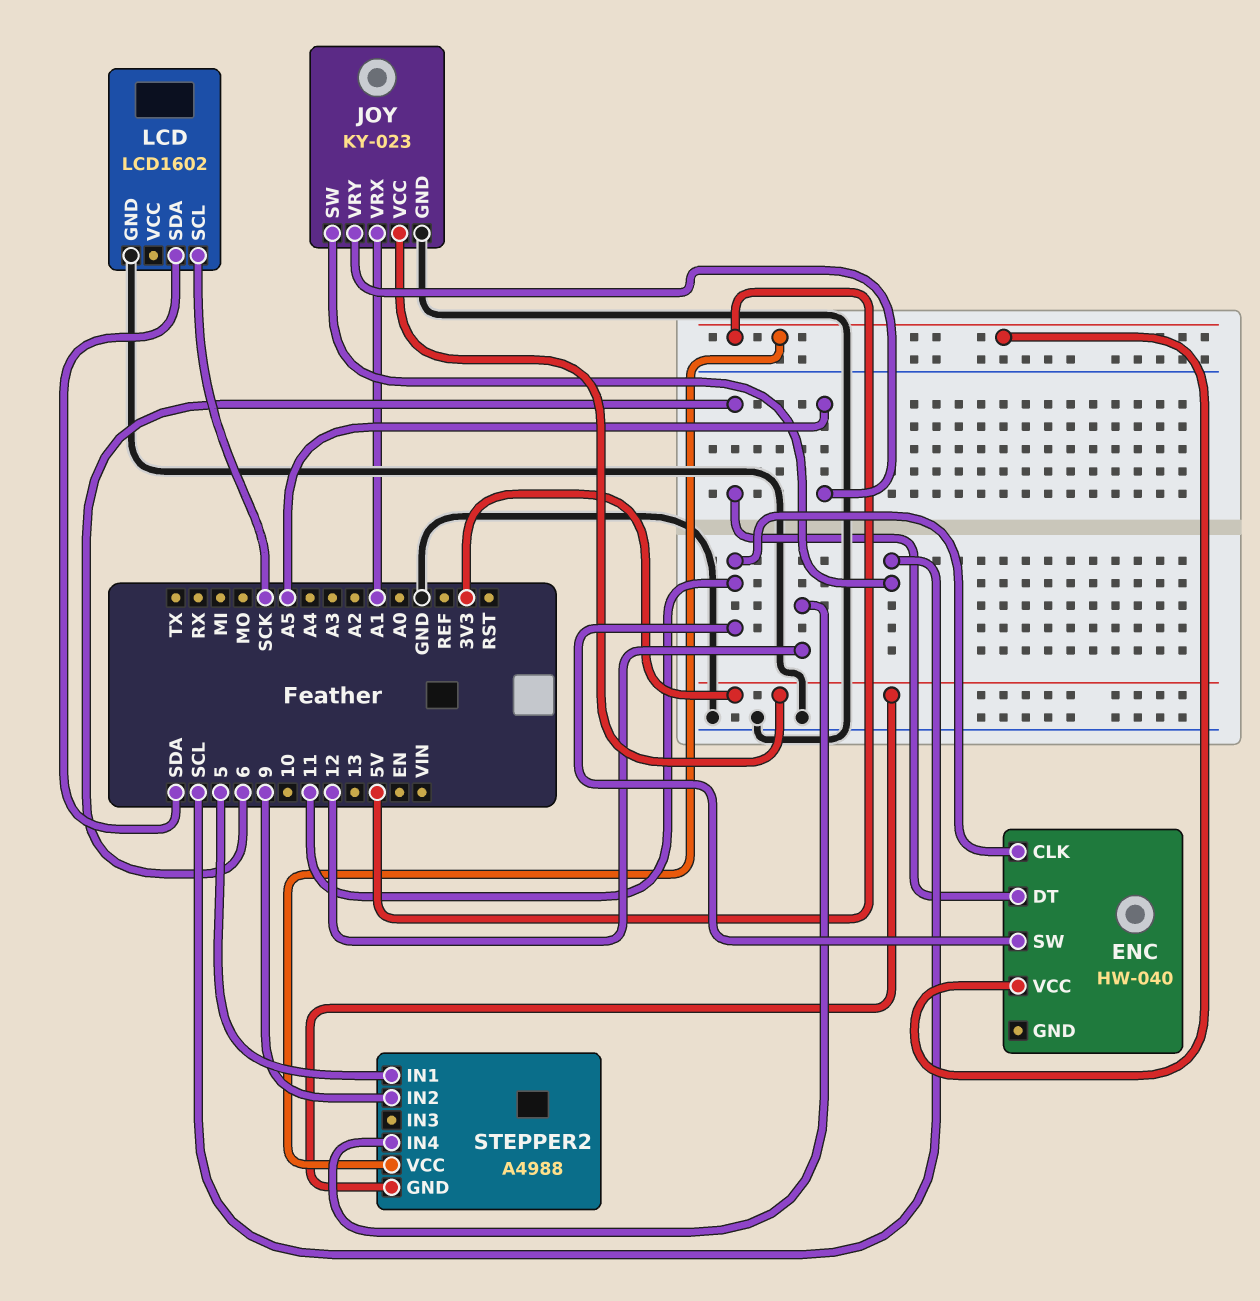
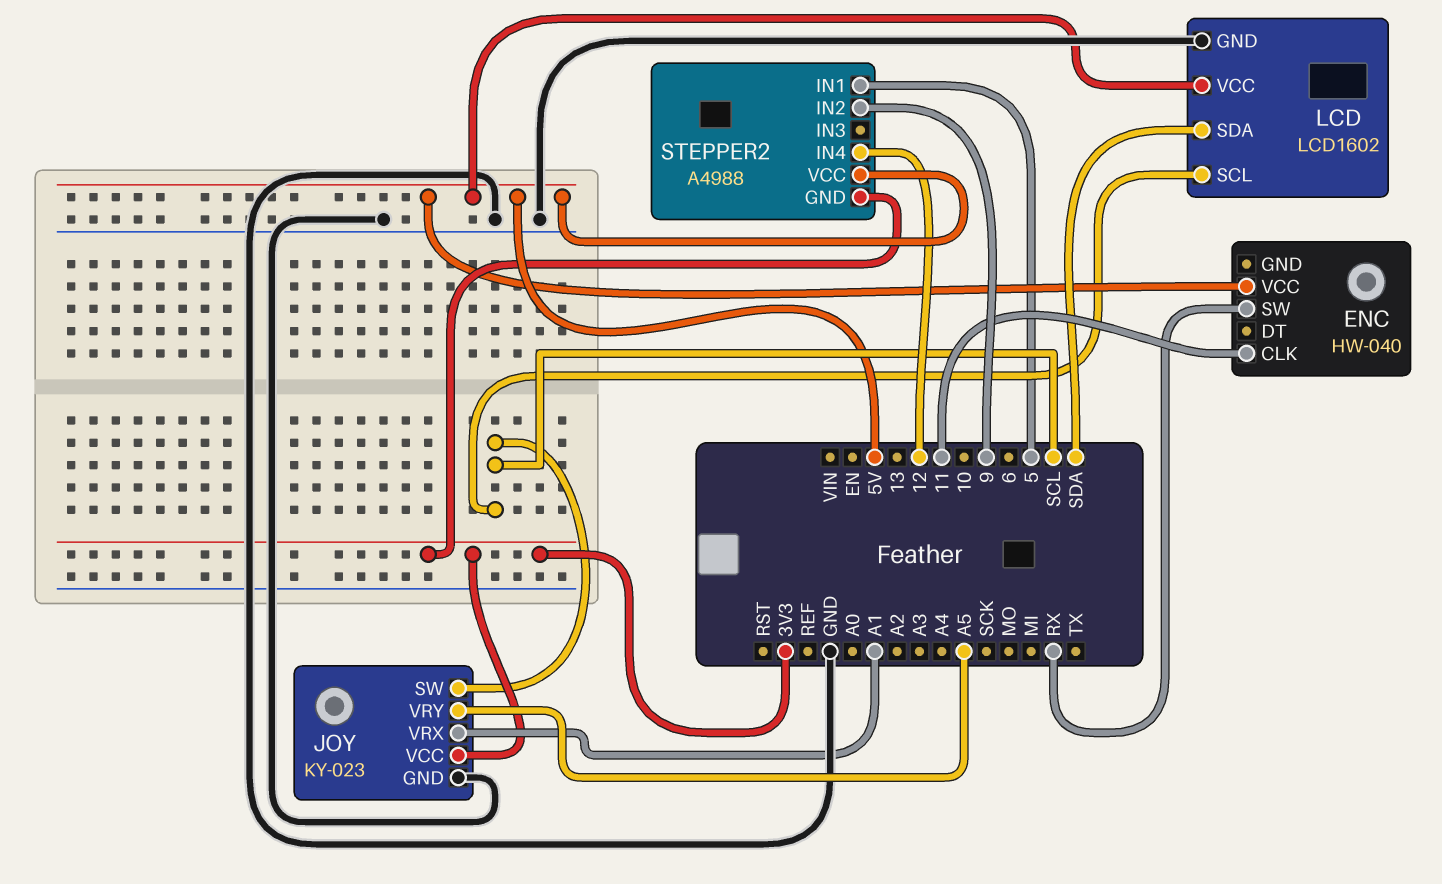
ENC pin DT: 6 -> none
ENC pin SW: 11 -> RX
LCD pin SCL: SCK -> SCL
LCD pin VCC: none -> 5V

